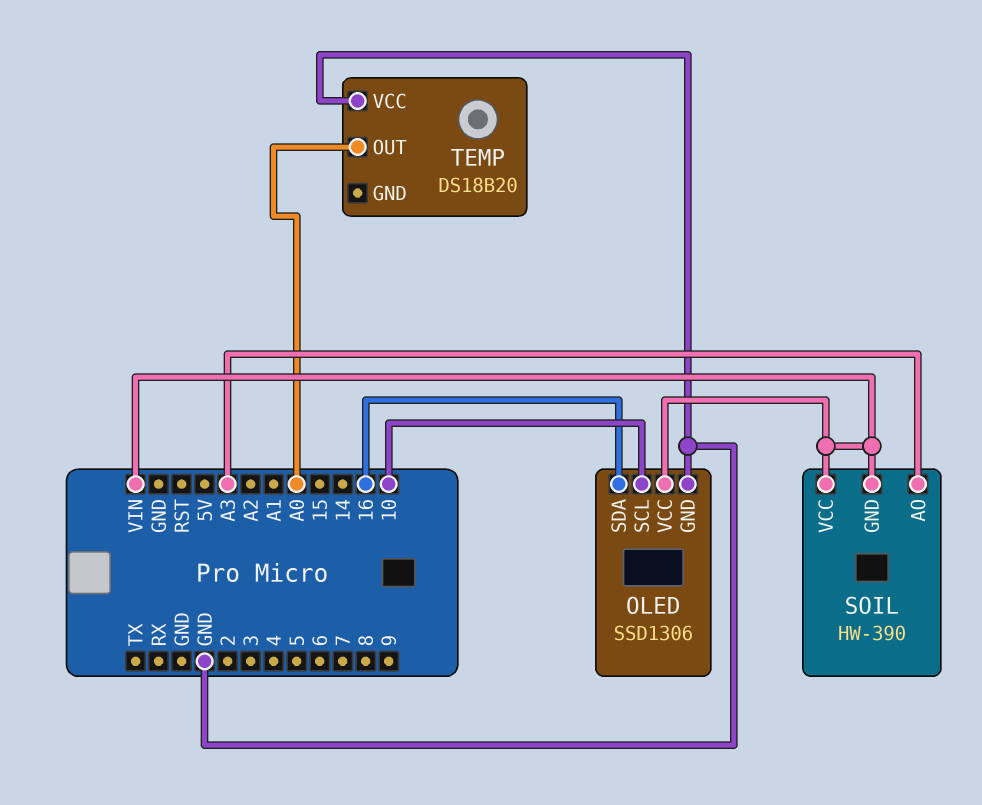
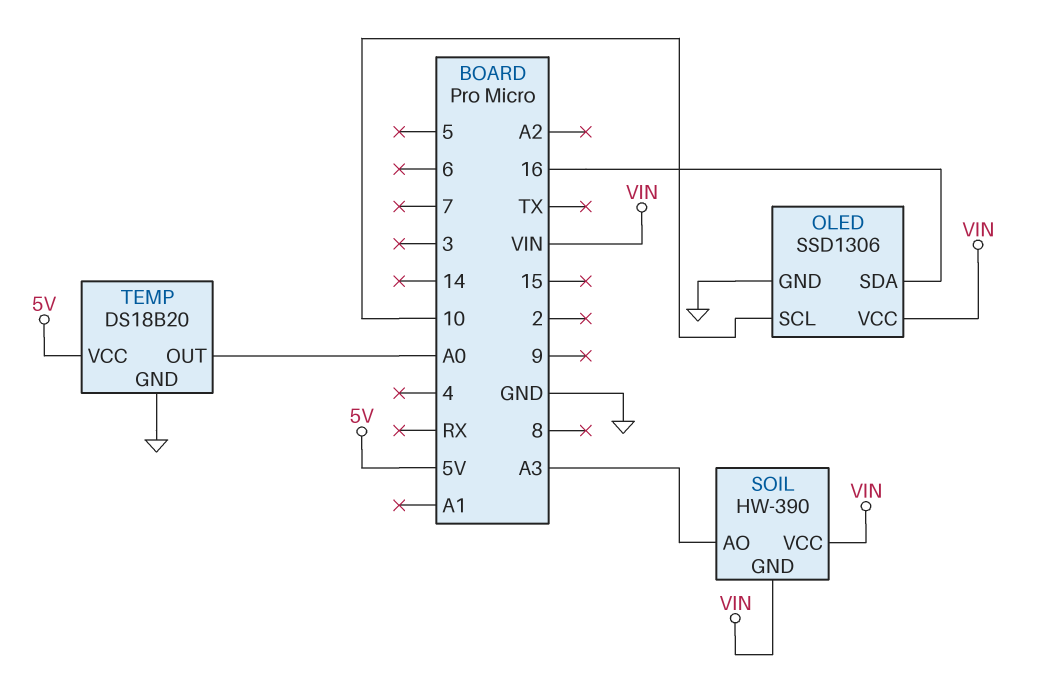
TEMP pin GND: none -> GND
TEMP pin VCC: GND -> 5V

